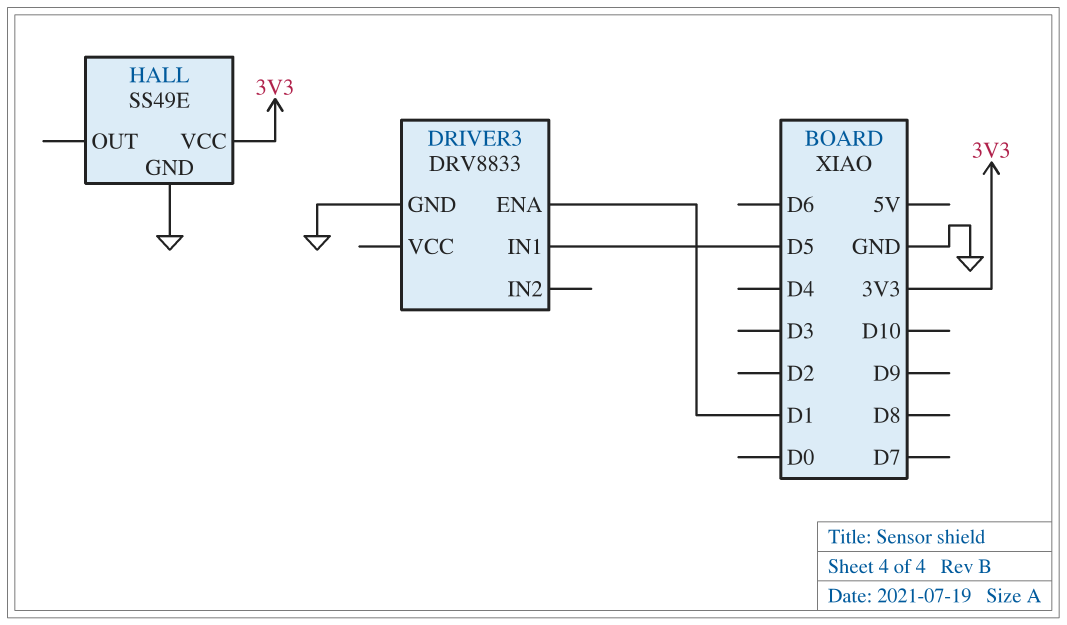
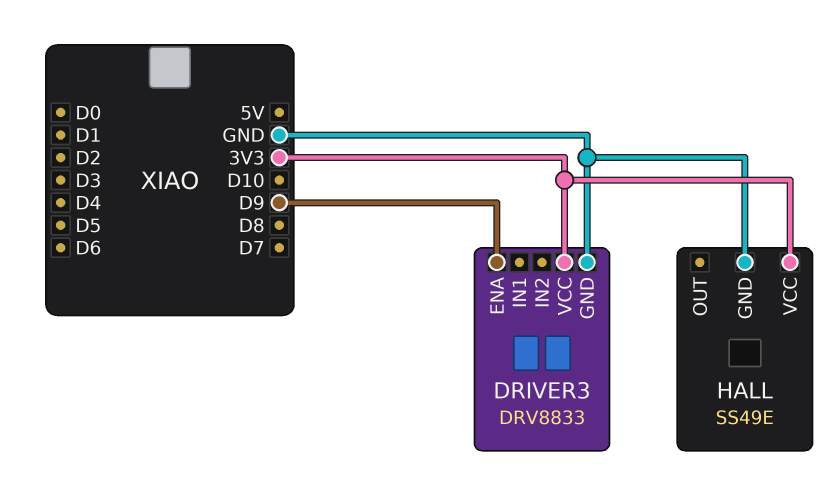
DRIVER3 pin ENA: D1 -> D9
DRIVER3 pin IN1: D5 -> none
DRIVER3 pin VCC: none -> 3V3

